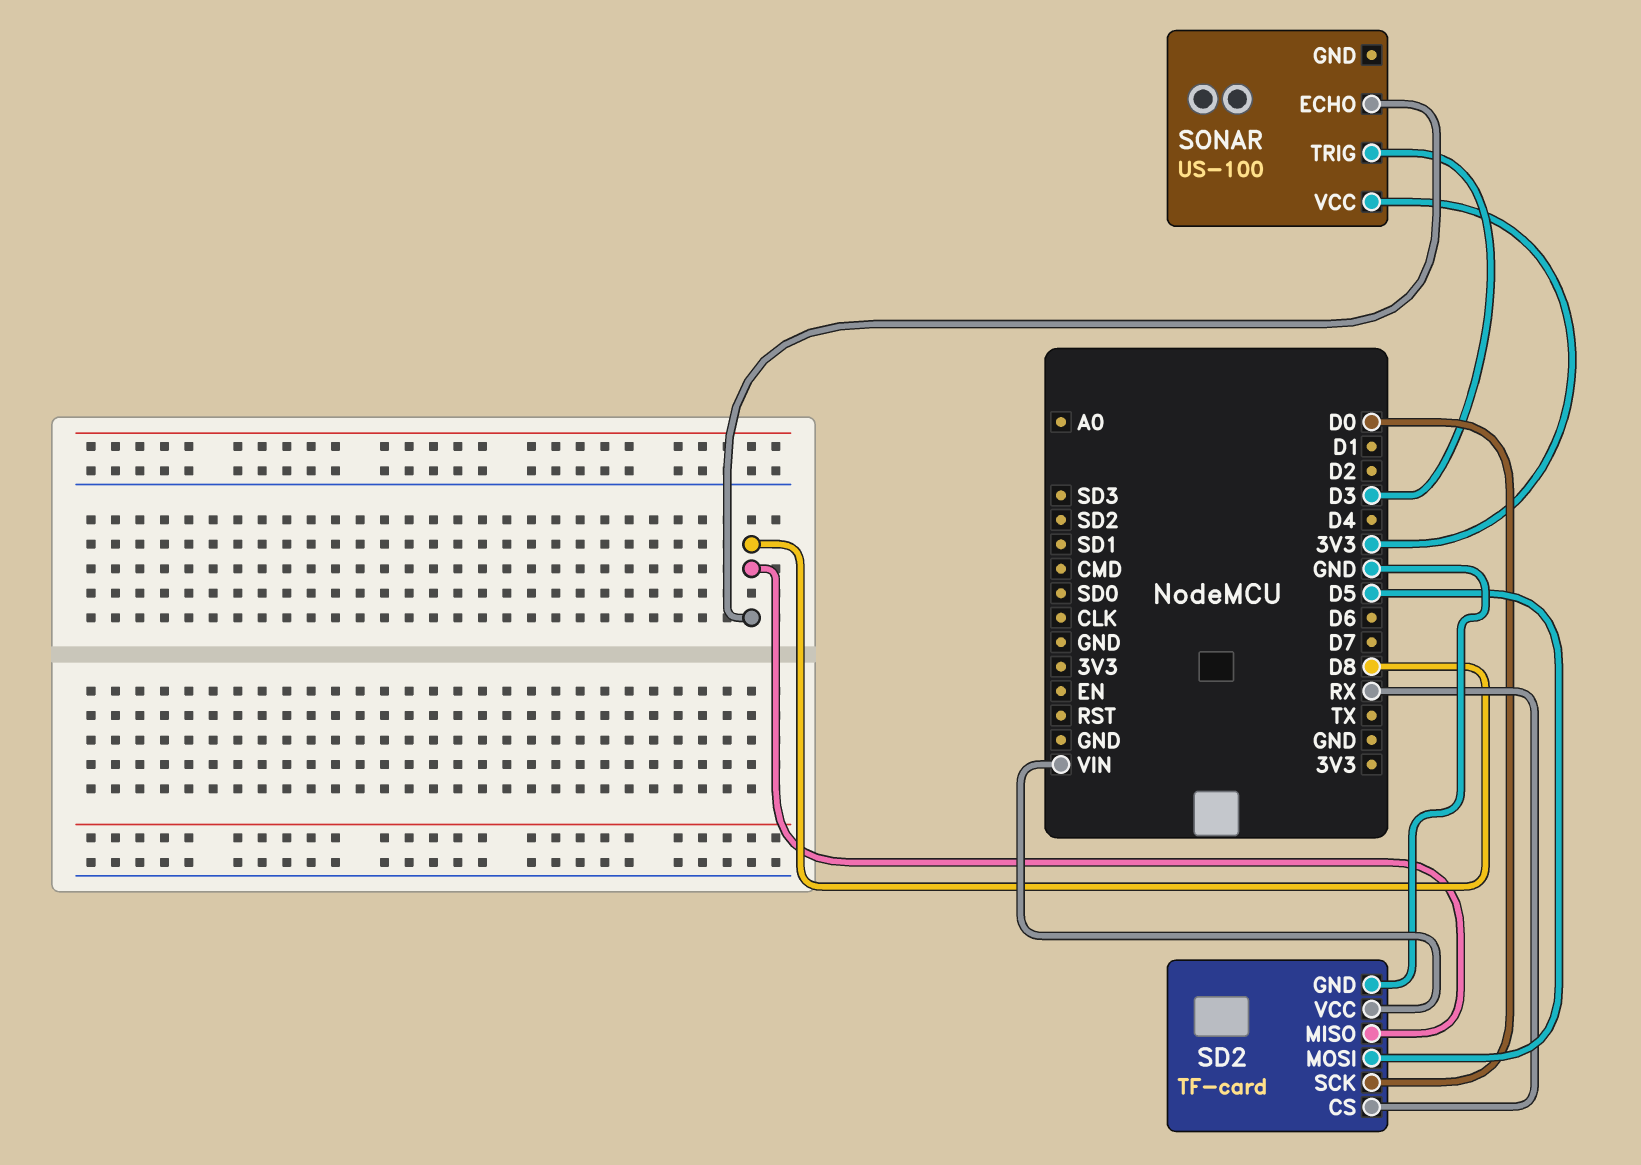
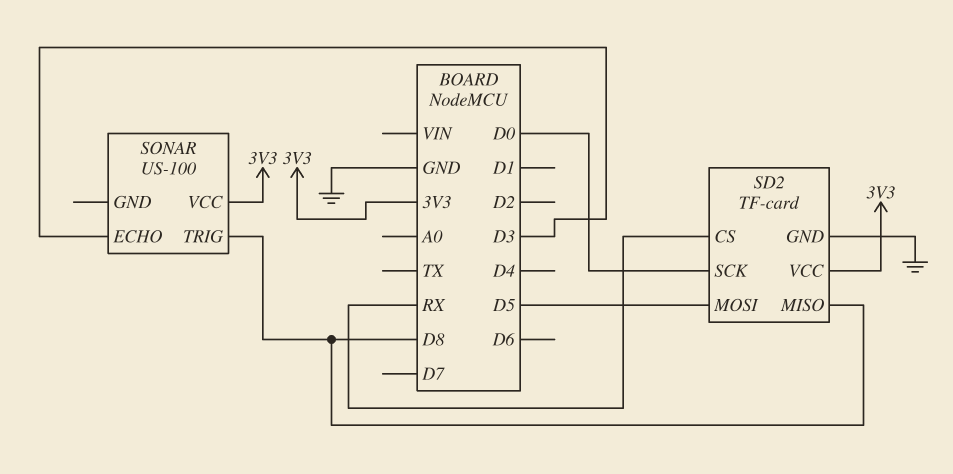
SD2 pin VCC: VIN -> 3V3
SONAR pin ECHO: D8 -> D3
SONAR pin TRIG: D3 -> D8

